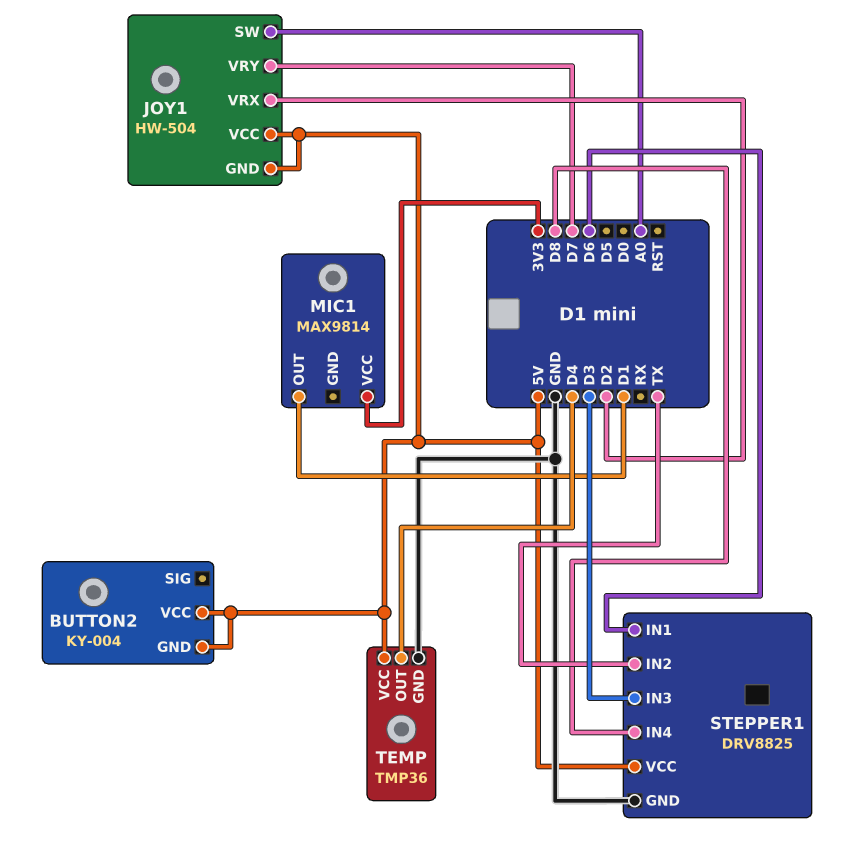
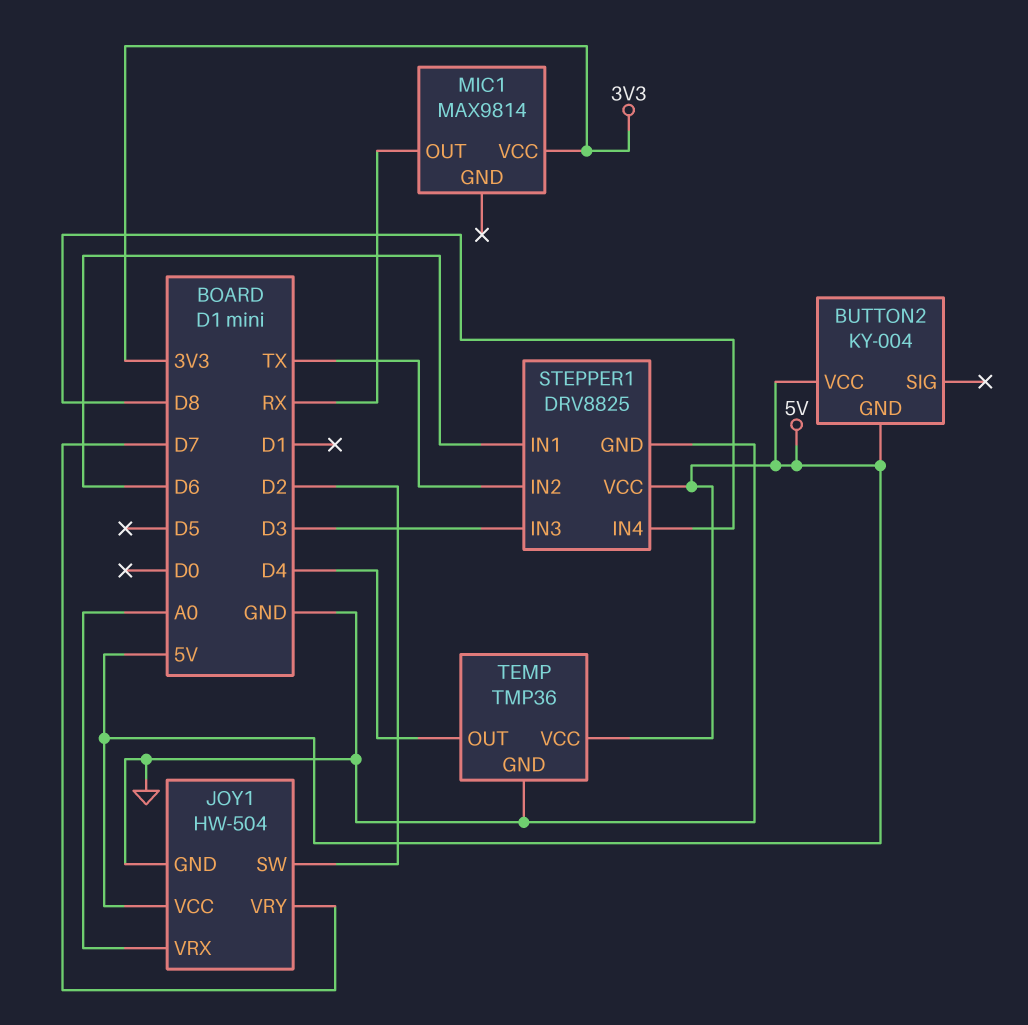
JOY1 pin GND: 5V -> GND
JOY1 pin SW: A0 -> D2
JOY1 pin VRX: D2 -> A0
MIC1 pin OUT: D1 -> RX

